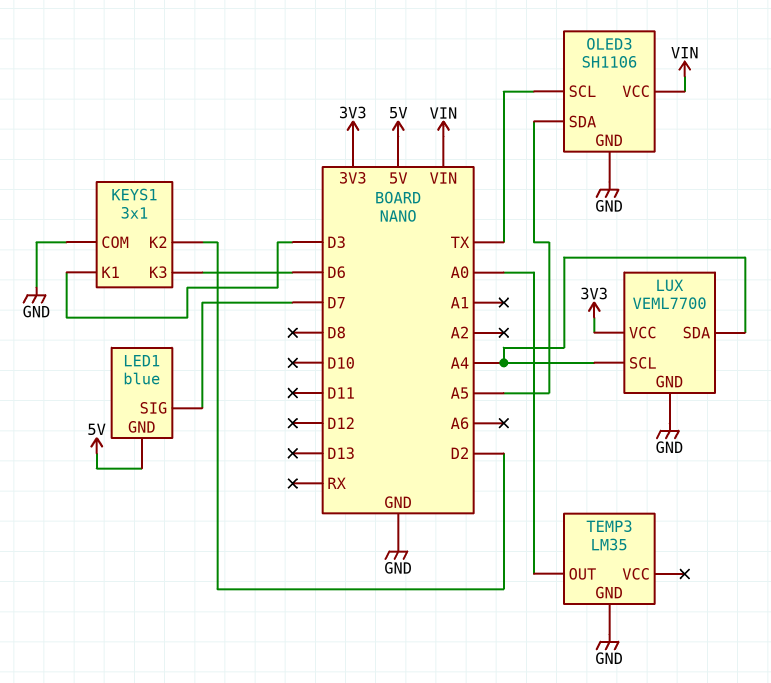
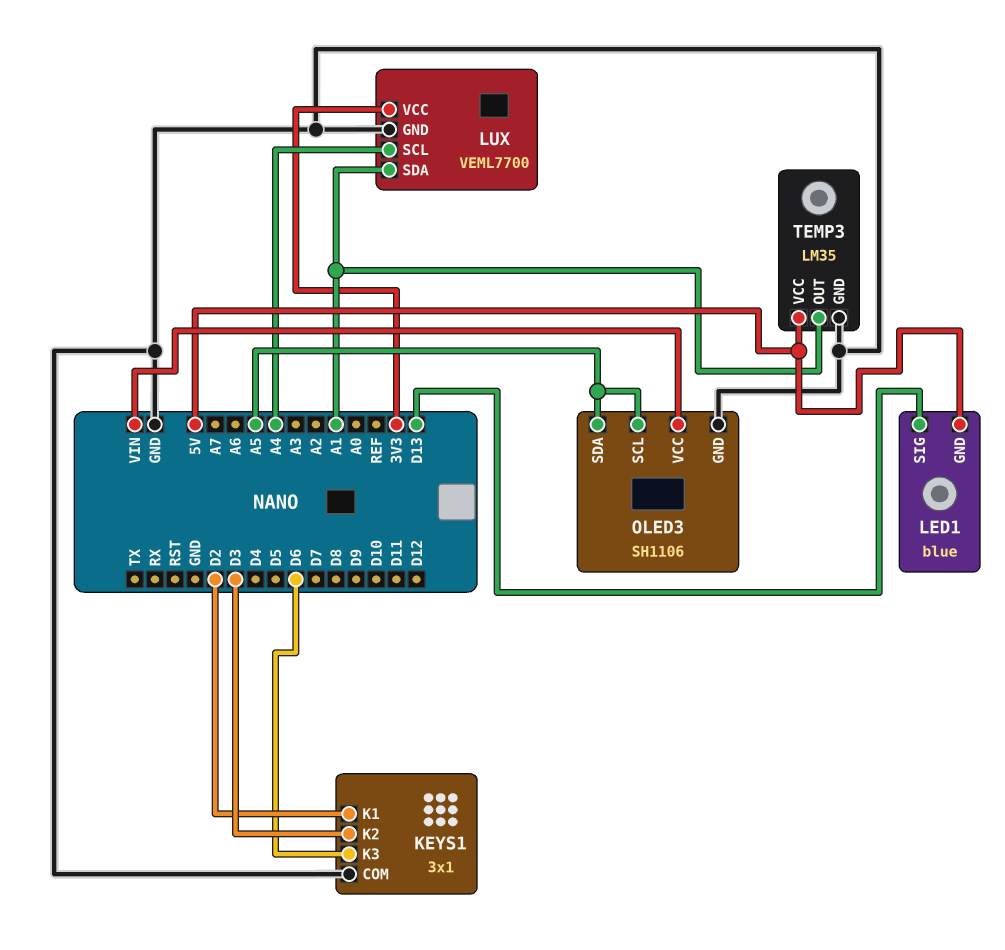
KEYS1 pin K1: D3 -> D2
KEYS1 pin K2: D2 -> D3
LED1 pin SIG: D7 -> D13
LUX pin SDA: A4 -> A1
OLED3 pin SCL: TX -> A5
TEMP3 pin OUT: A0 -> A1
TEMP3 pin VCC: none -> 5V

